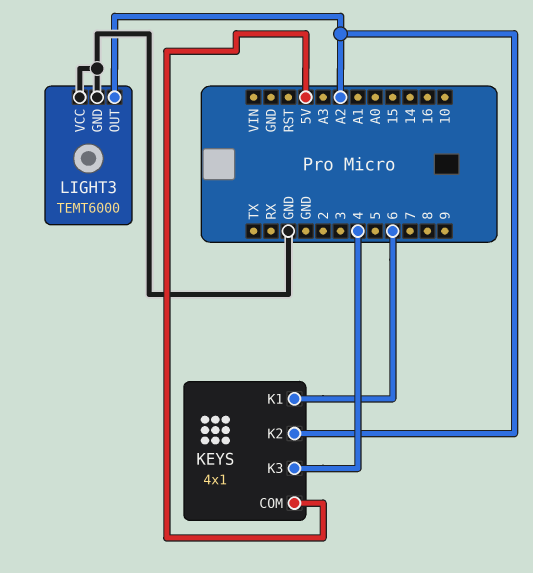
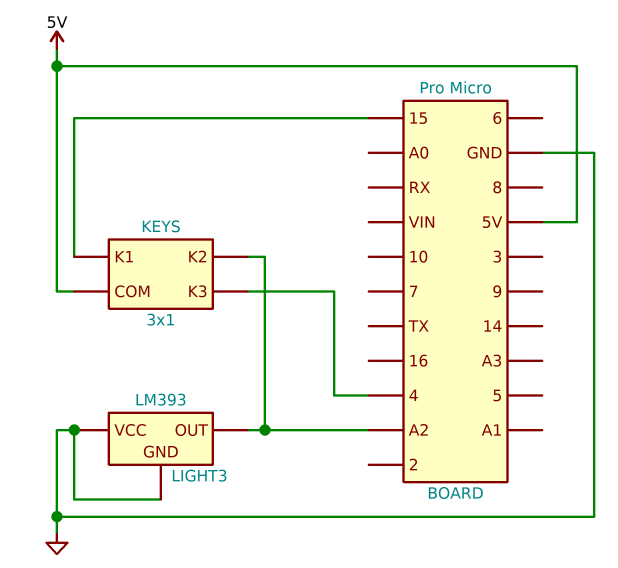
KEYS: 4x1 -> 3x1
KEYS pin K1: 6 -> 15
LIGHT3: TEMT6000 -> LM393

